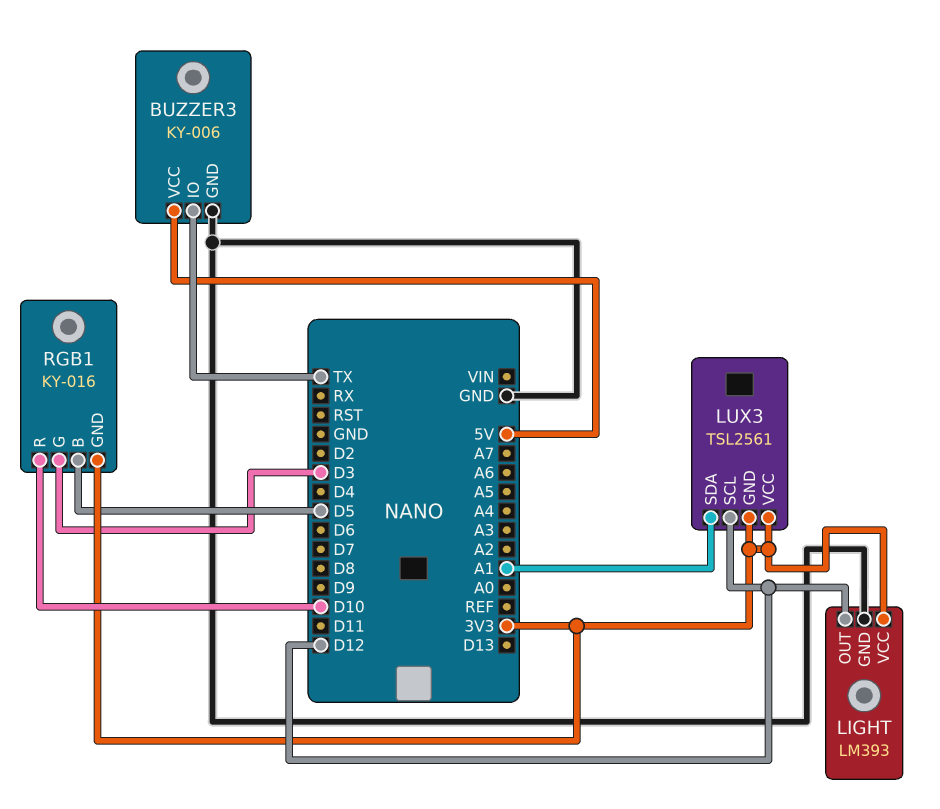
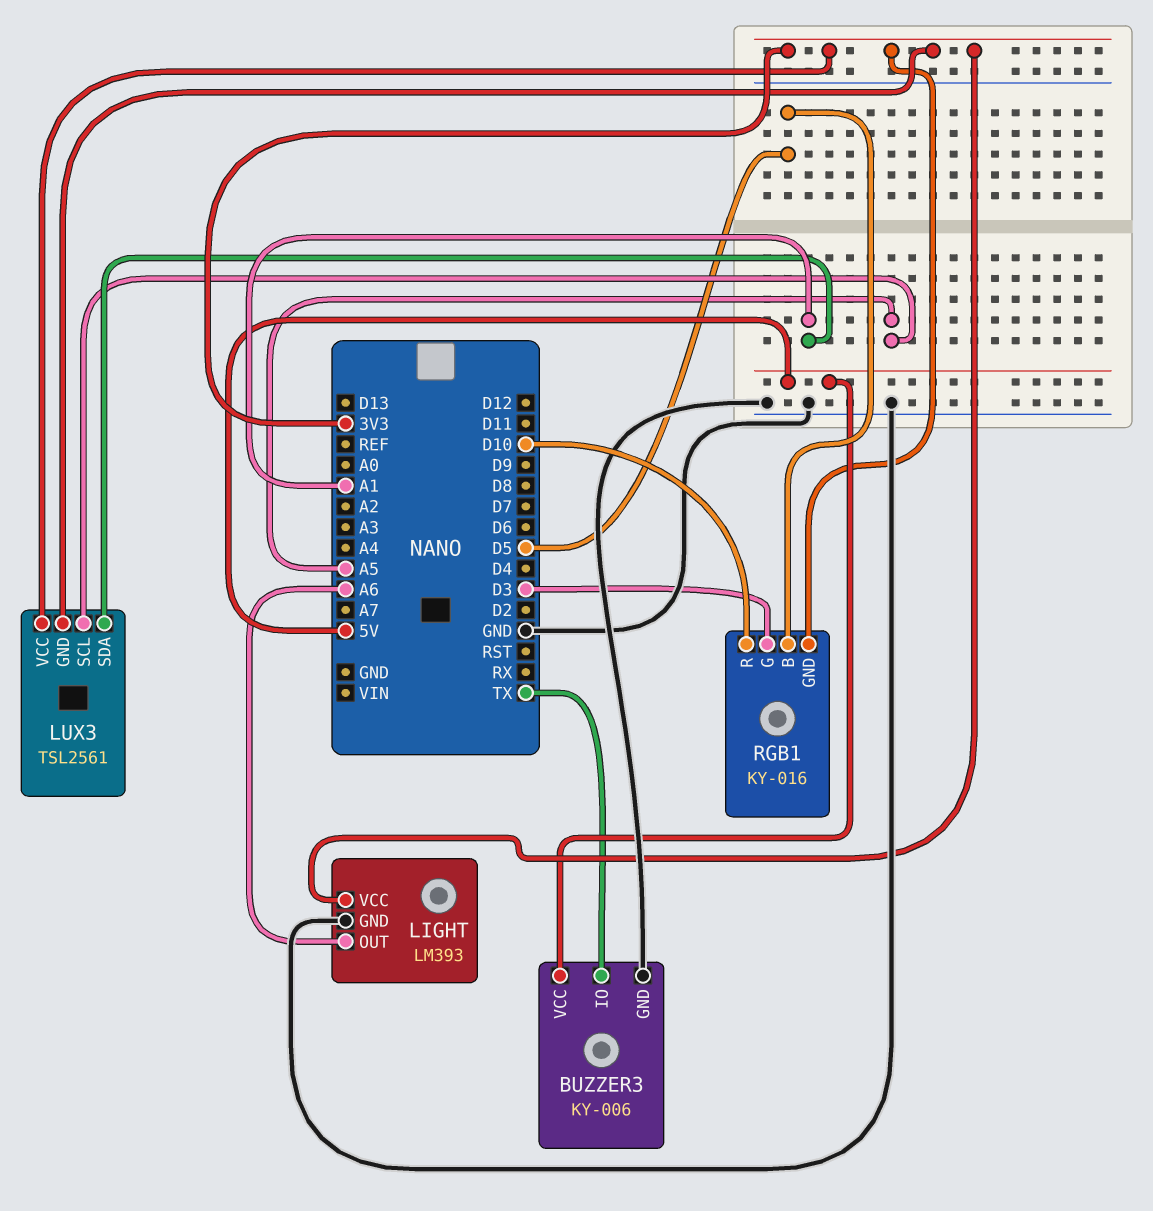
LIGHT pin OUT: D12 -> A6
LUX3 pin SCL: D12 -> A5

